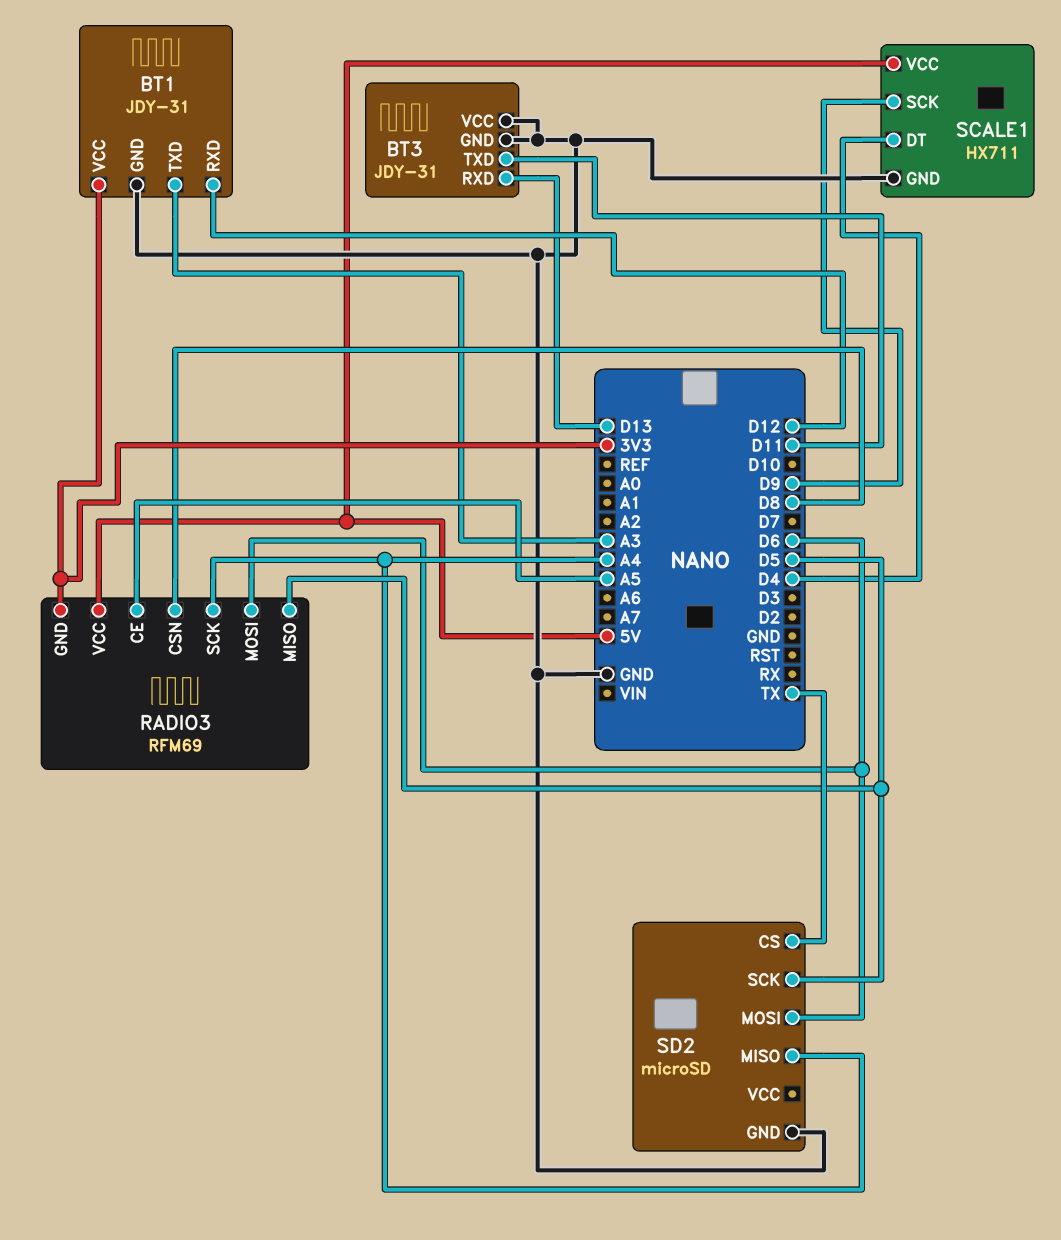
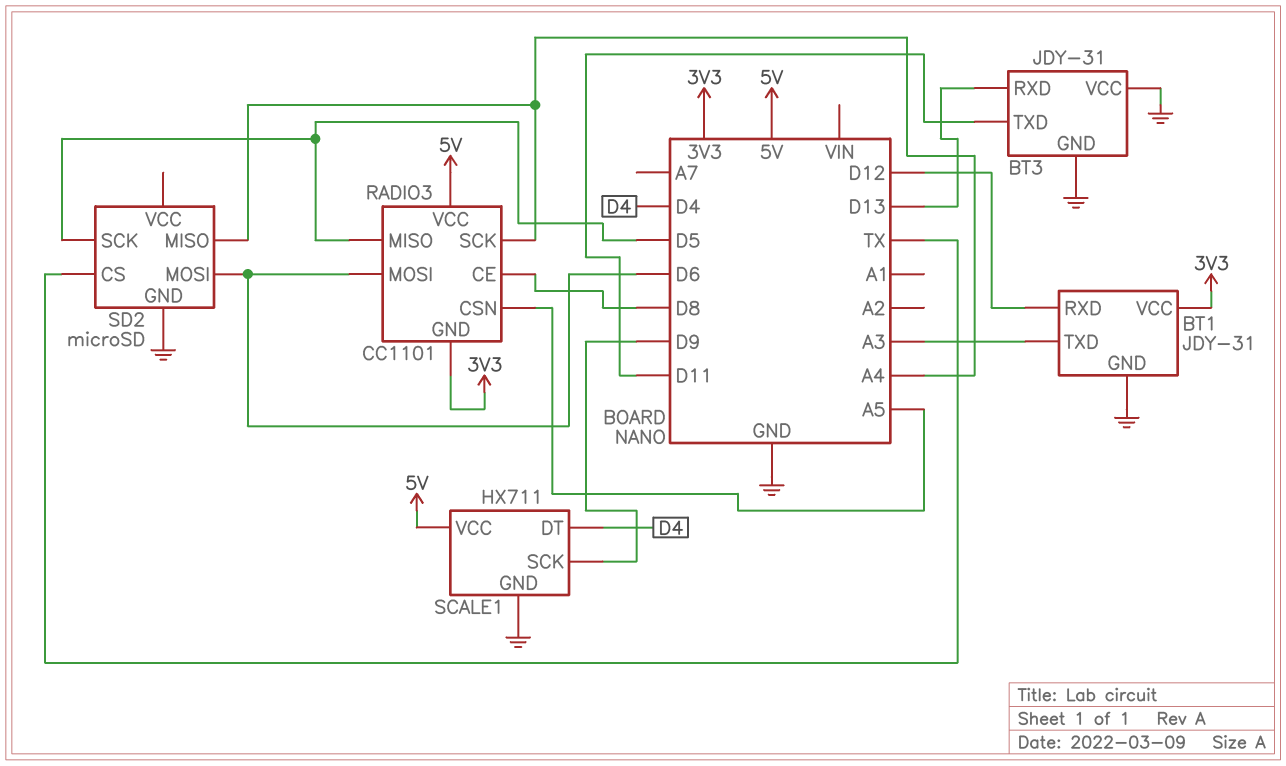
RADIO3: RFM69 -> CC1101
RADIO3 pin CE: A5 -> D8
RADIO3 pin CSN: D8 -> A5

